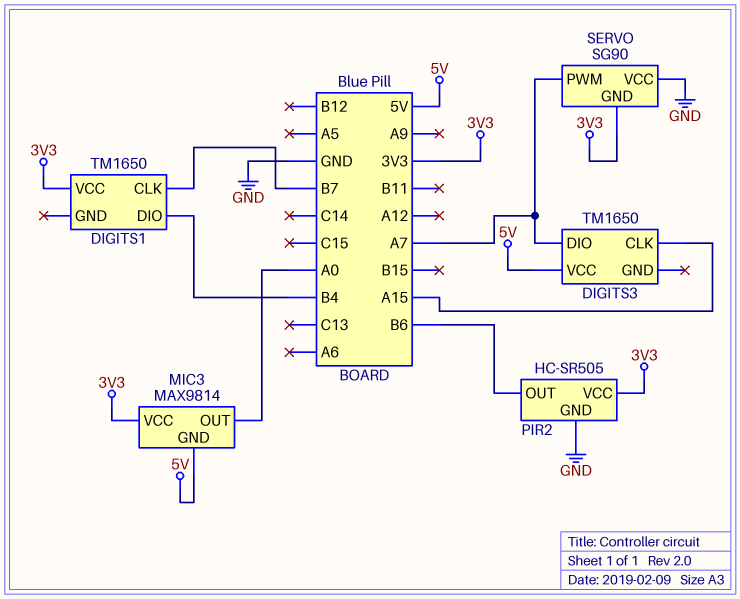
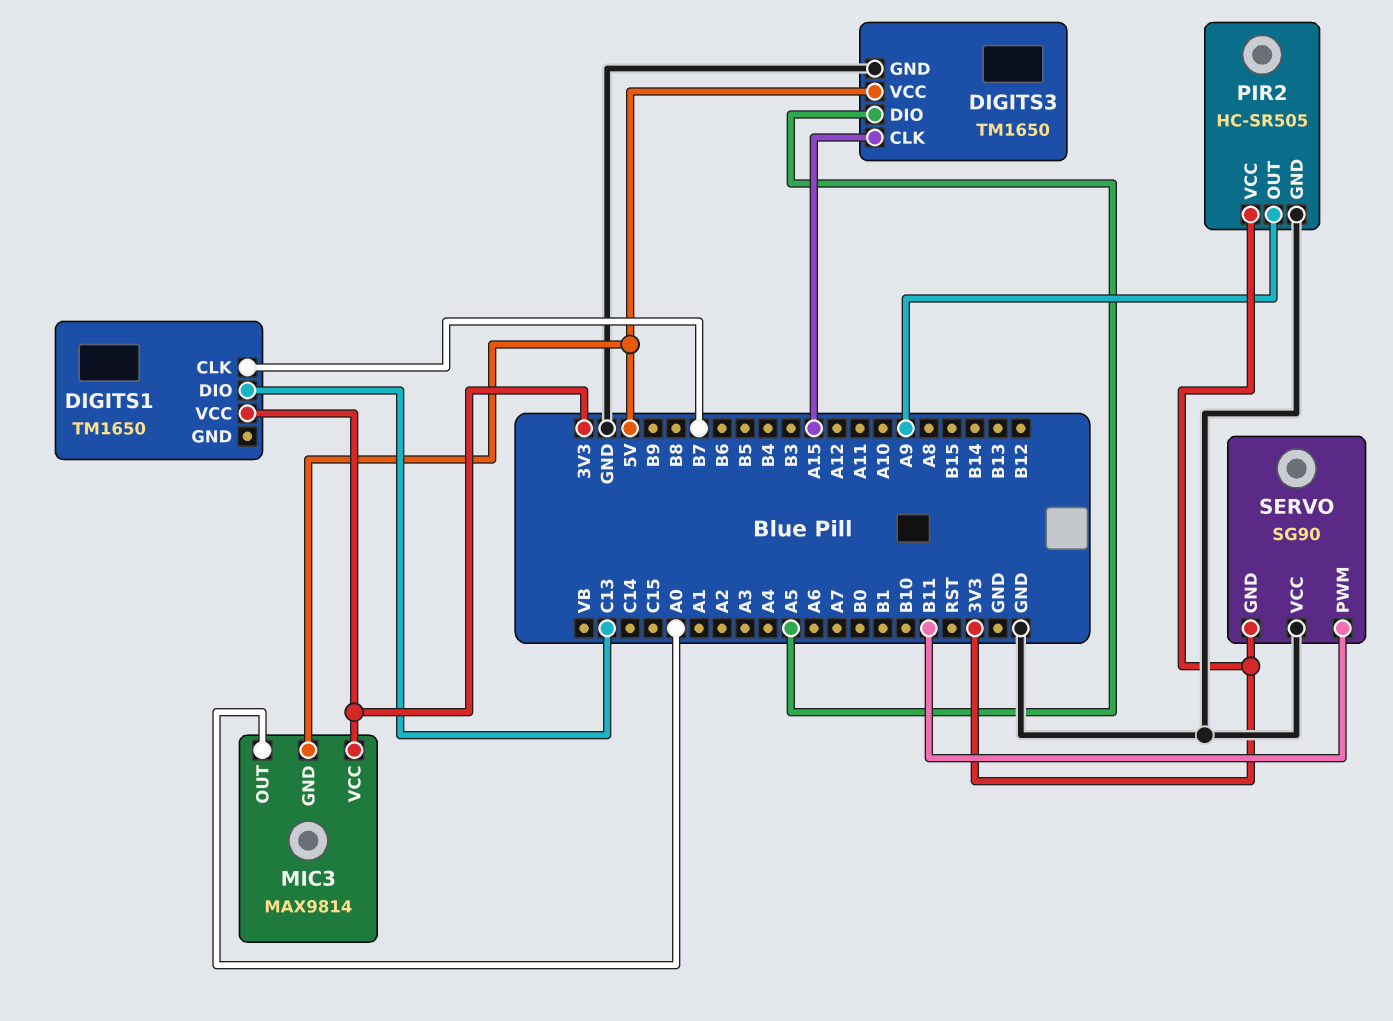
DIGITS1 pin DIO: B4 -> C13
DIGITS3 pin DIO: A7 -> A5
DIGITS3 pin GND: none -> GND
PIR2 pin OUT: B6 -> A9
SERVO pin PWM: A7 -> B11

